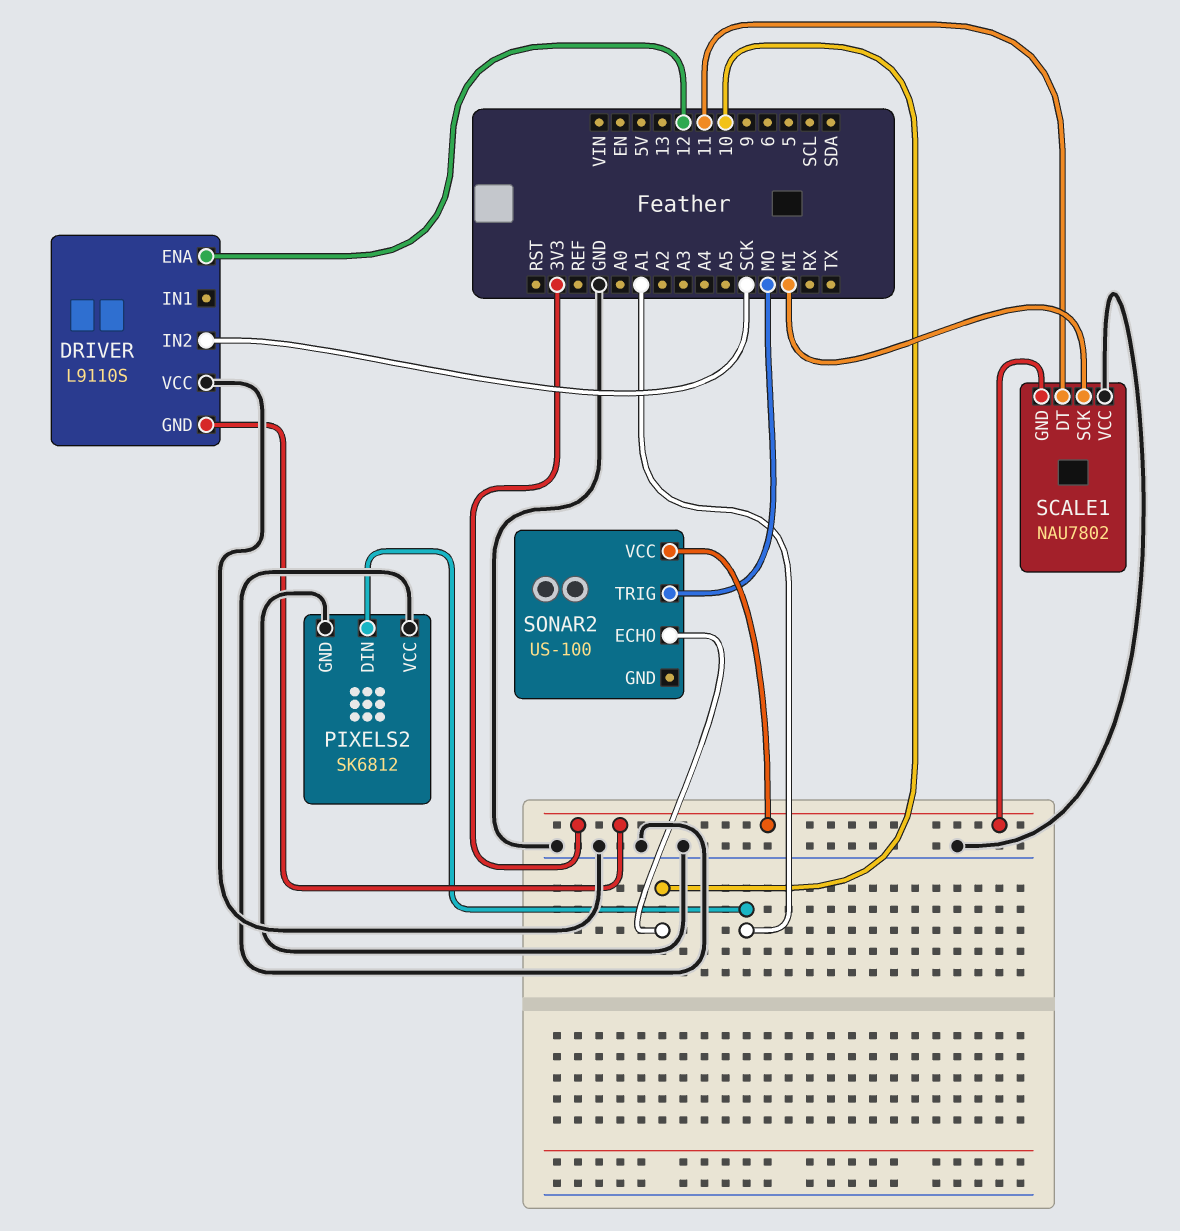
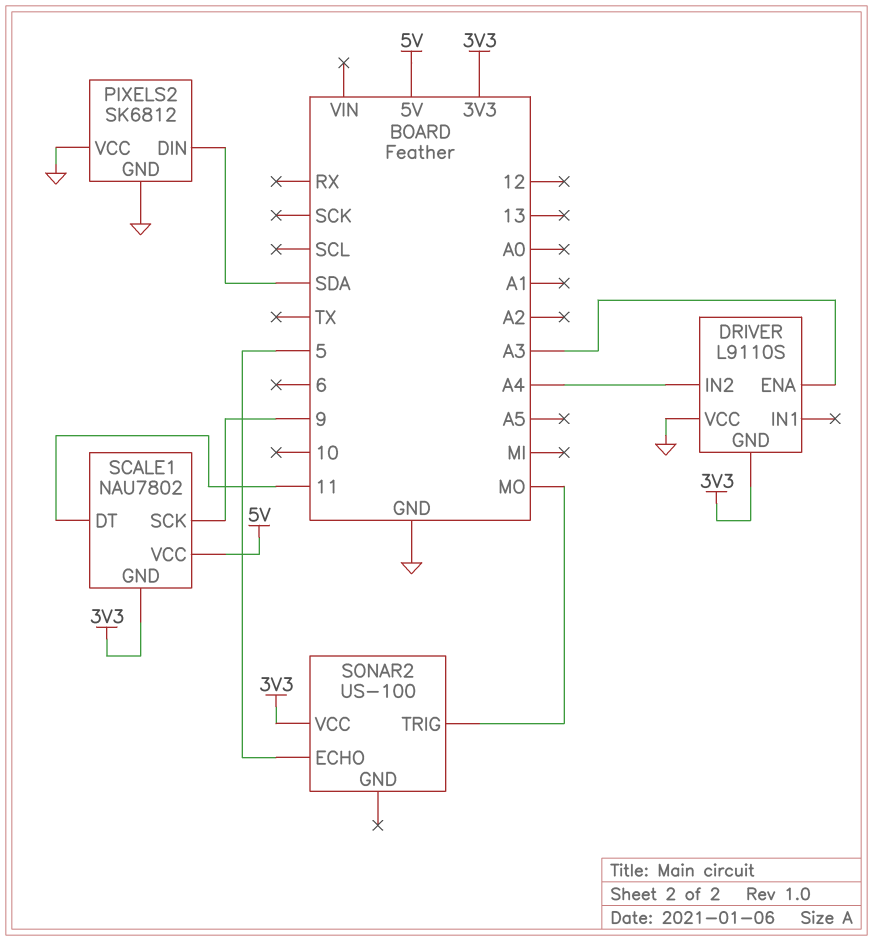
DRIVER pin ENA: 12 -> A3
DRIVER pin IN2: SCK -> A4
PIXELS2 pin DIN: A1 -> SDA
SCALE1 pin SCK: MI -> 9
SCALE1 pin VCC: GND -> 5V
SONAR2 pin ECHO: 10 -> 5

